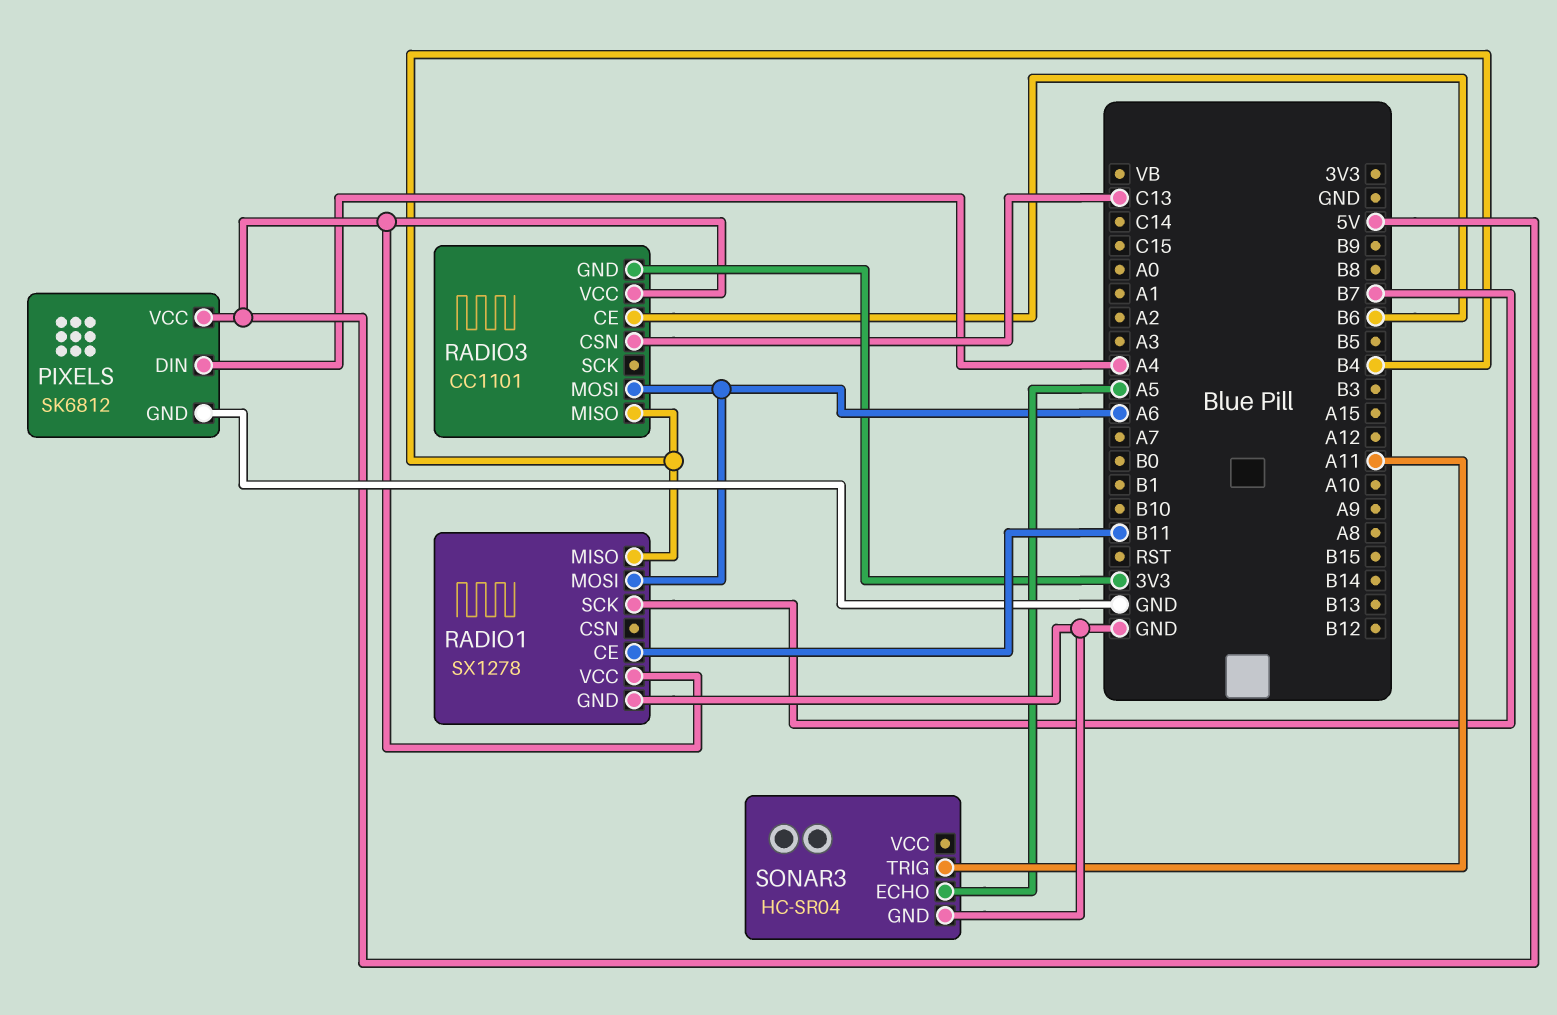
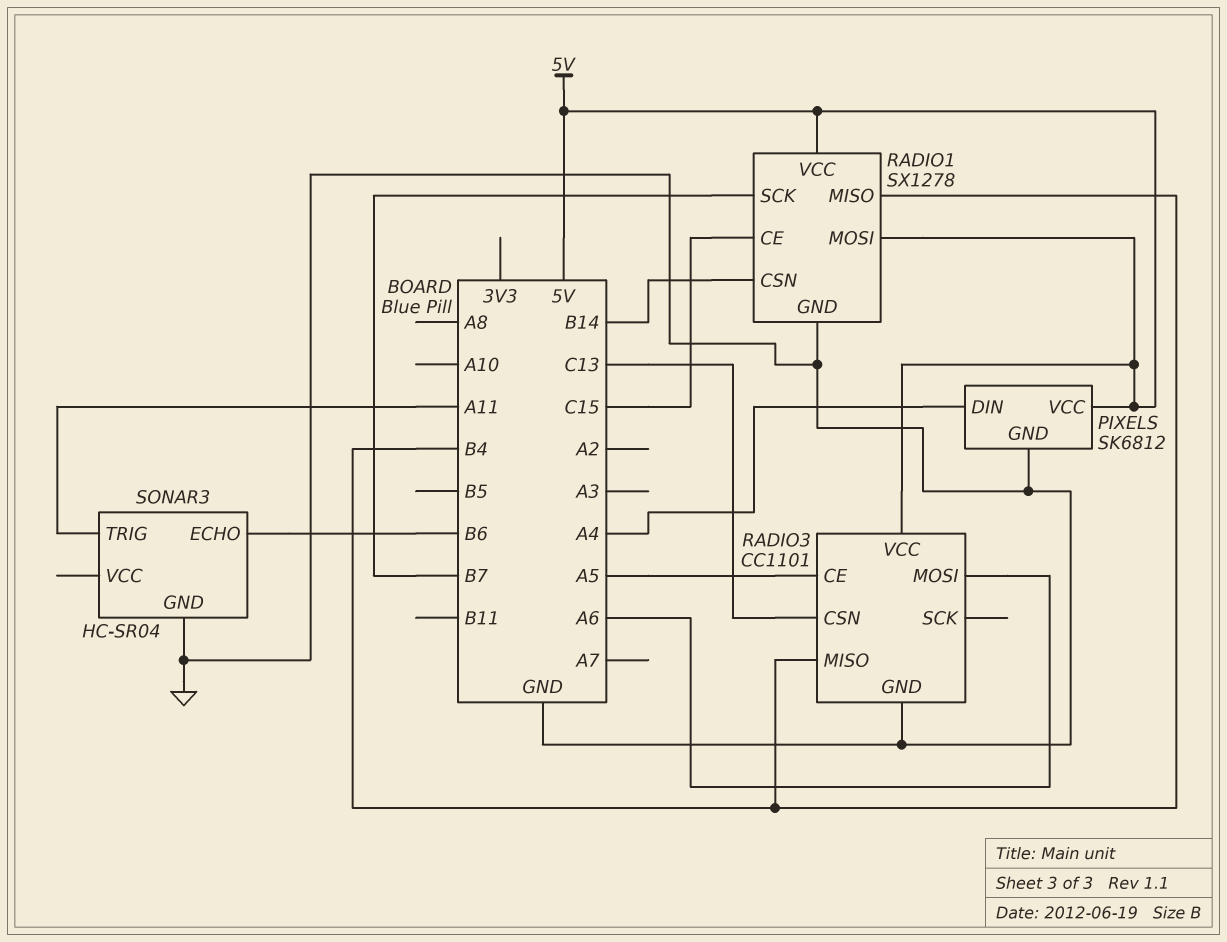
RADIO1 pin CE: B11 -> C15
RADIO1 pin CSN: none -> B14
RADIO1 pin MOSI: A6 -> 5V
RADIO3 pin CE: B6 -> A5
RADIO3 pin GND: 3V3 -> GND
SONAR3 pin ECHO: A5 -> B6

